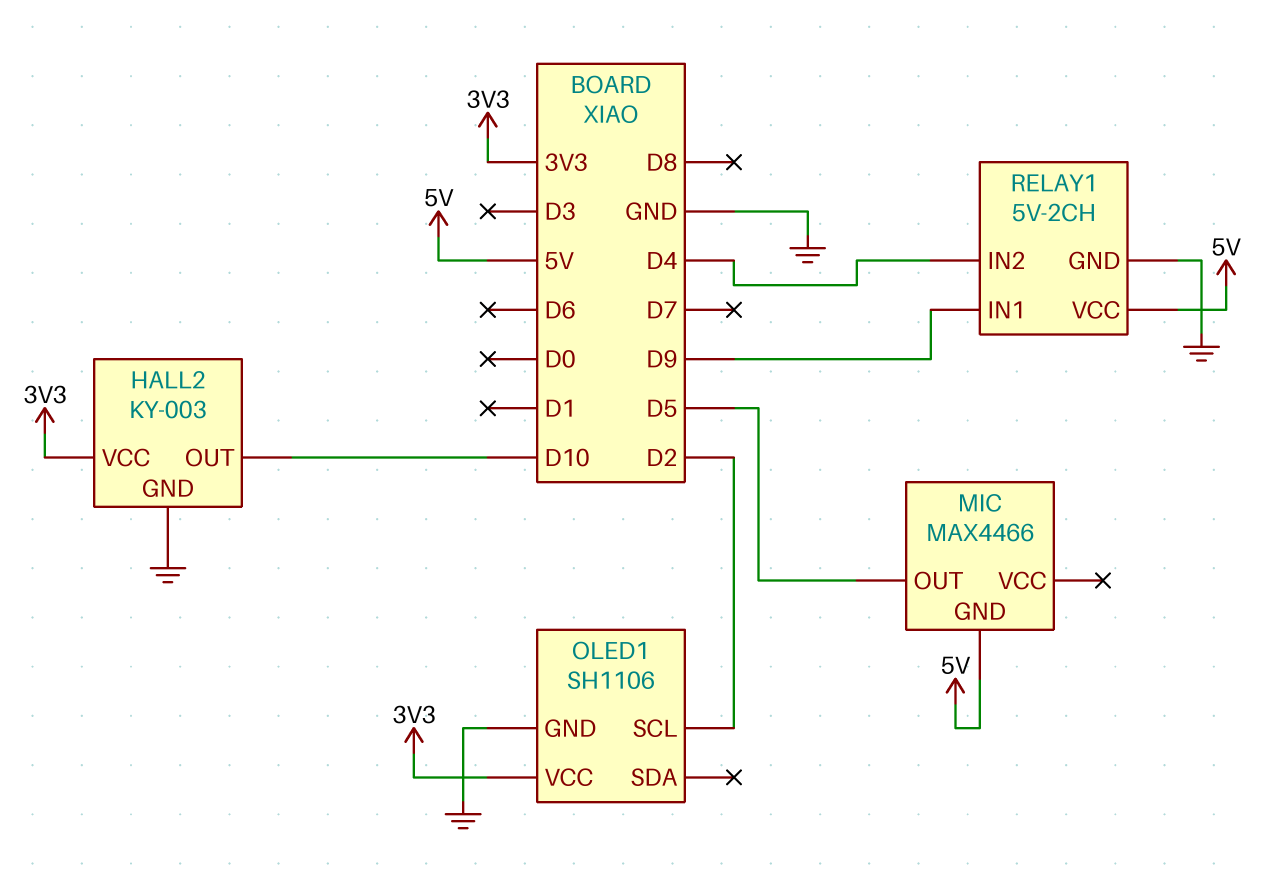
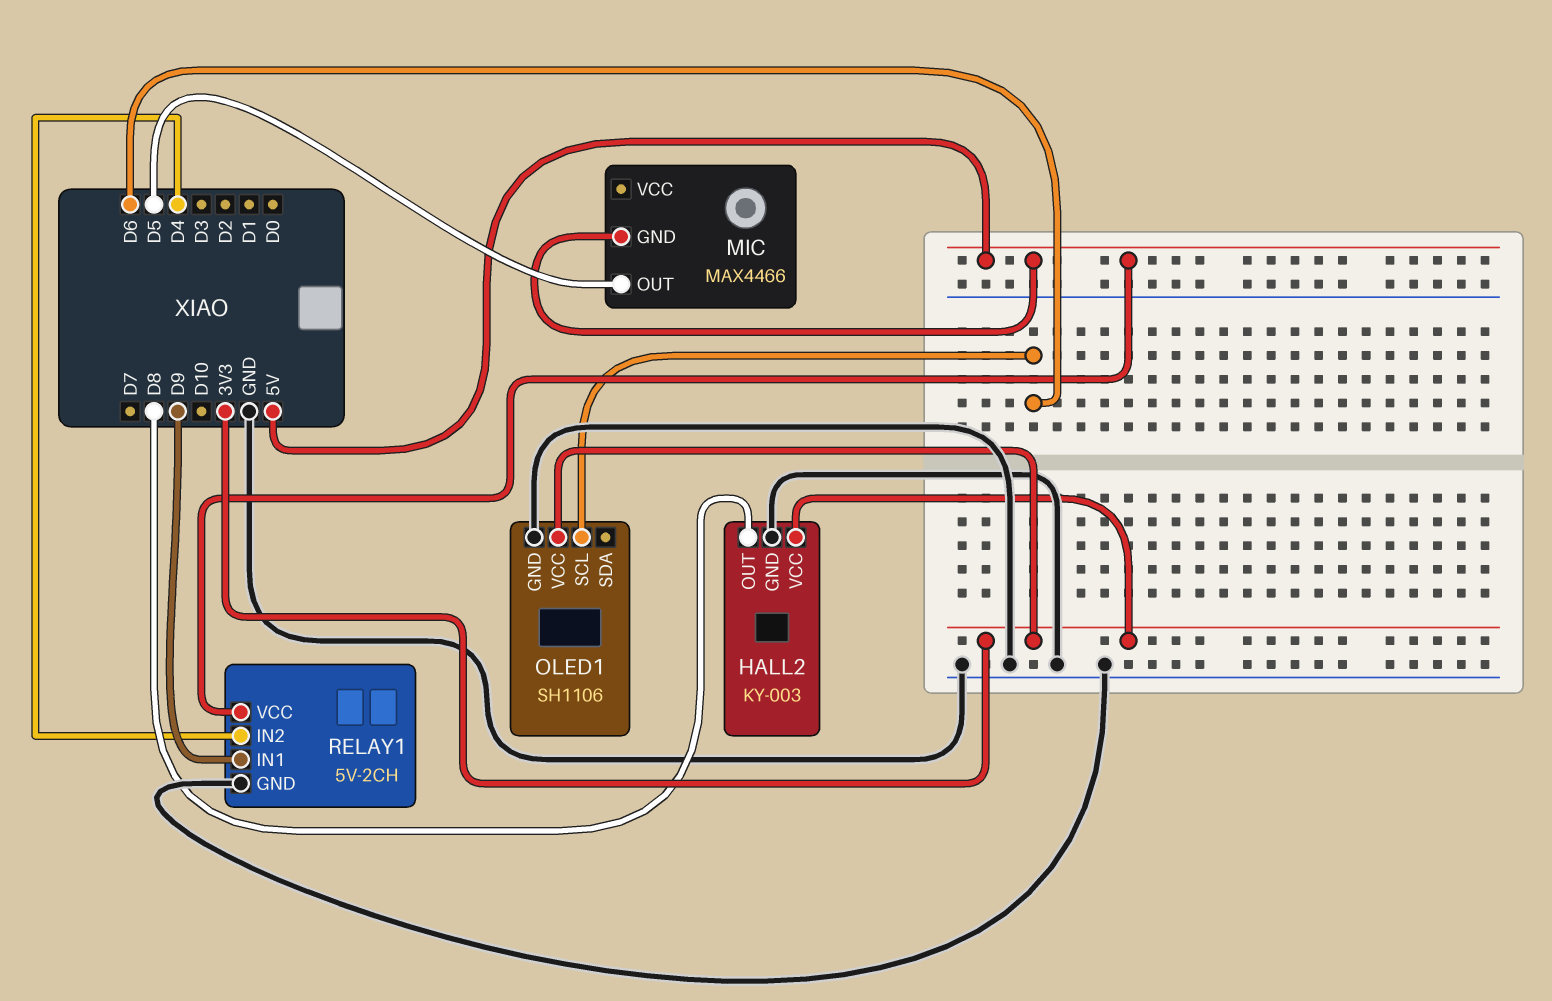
HALL2 pin OUT: D10 -> D8
OLED1 pin SCL: D2 -> D6

